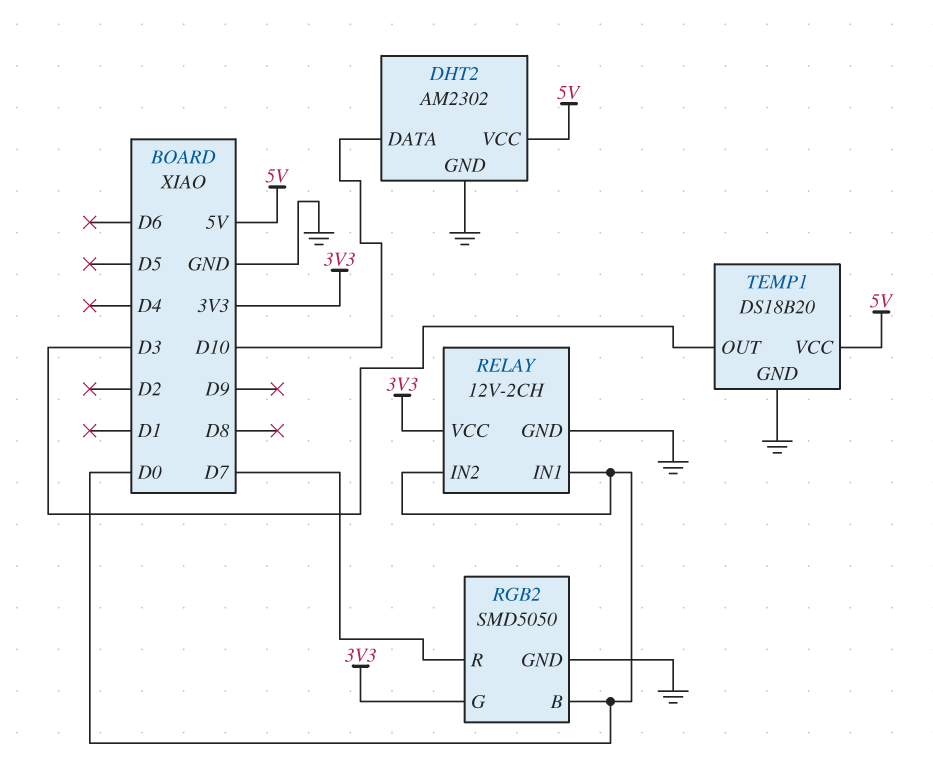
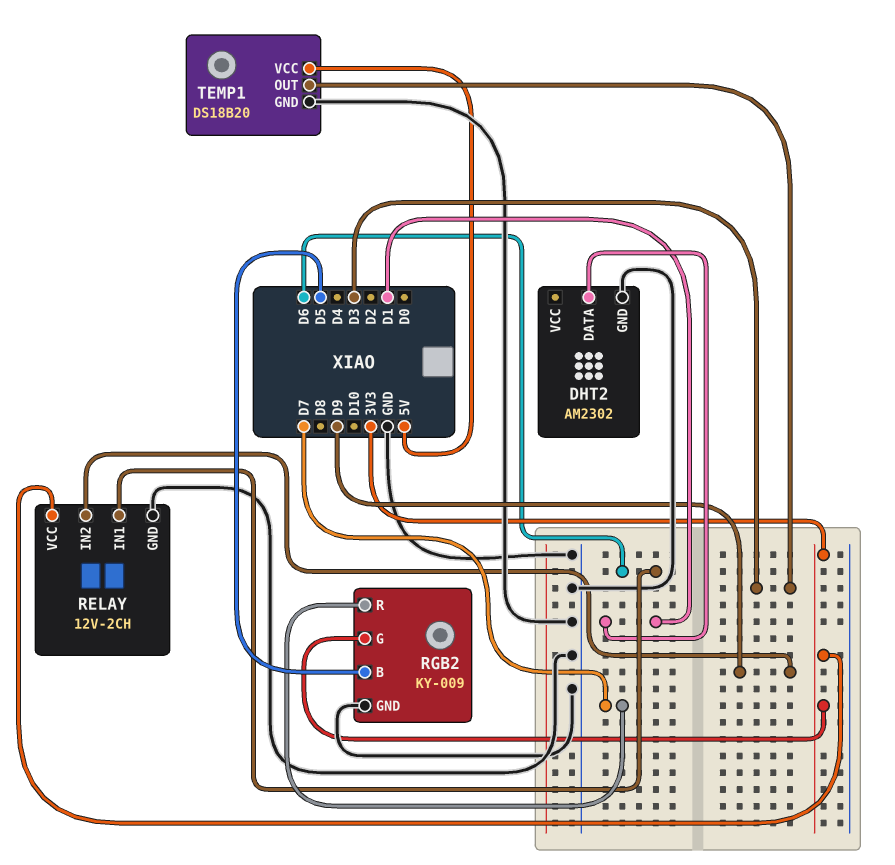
DHT2 pin DATA: D10 -> D1
DHT2 pin VCC: 5V -> none
RELAY pin IN1: D0 -> D6
RELAY pin IN2: D0 -> D9
RGB2: SMD5050 -> KY-009
RGB2 pin B: D0 -> D5

